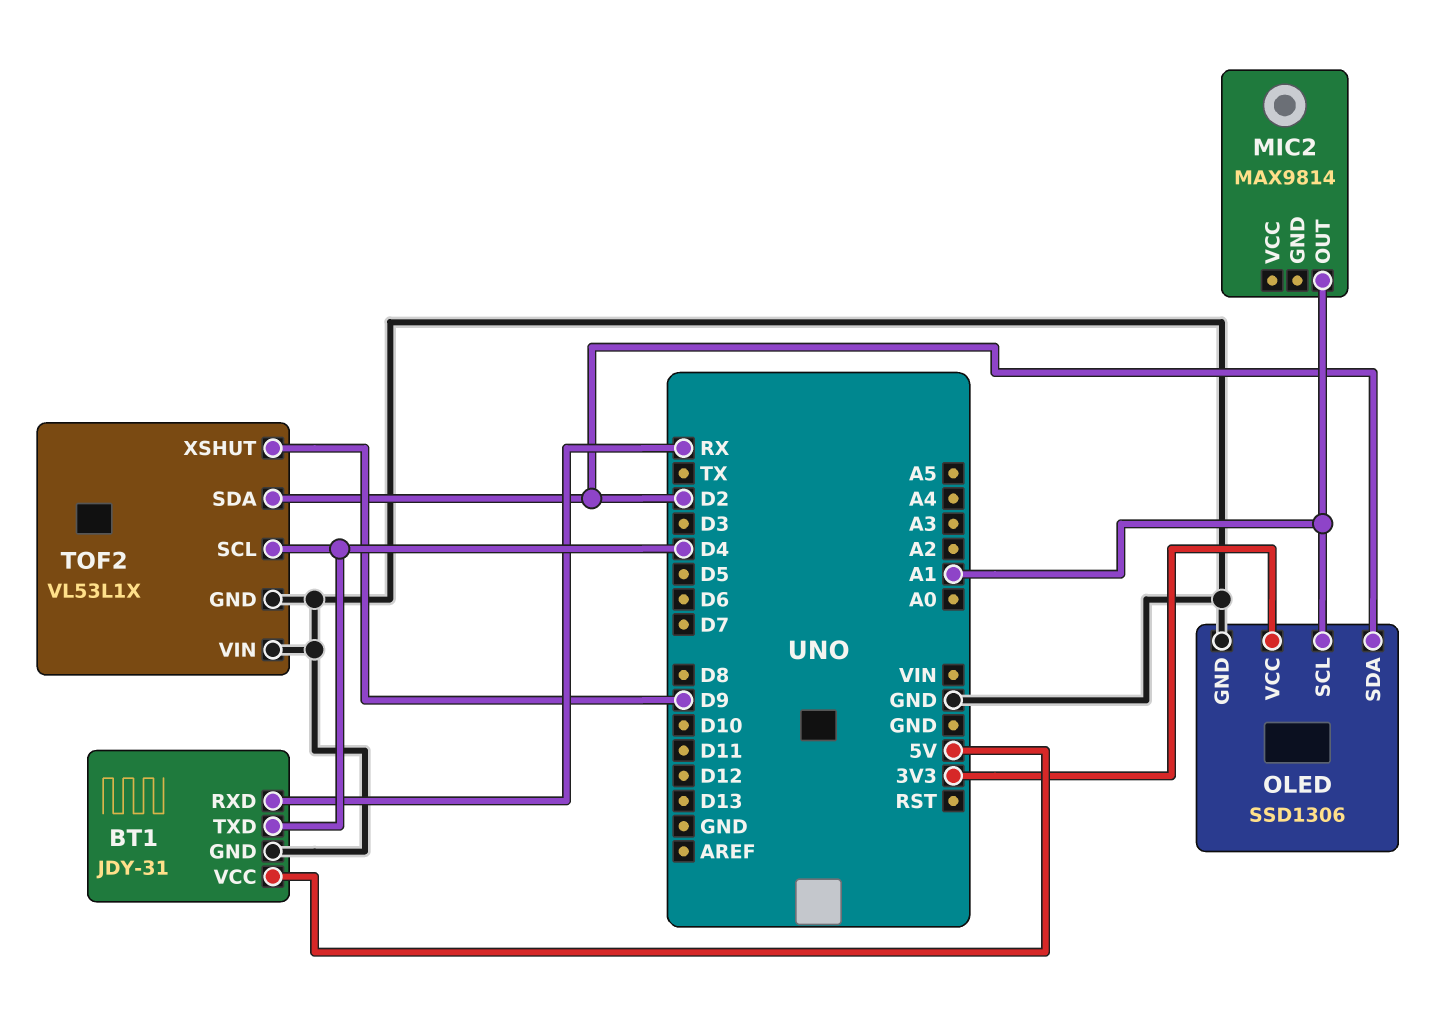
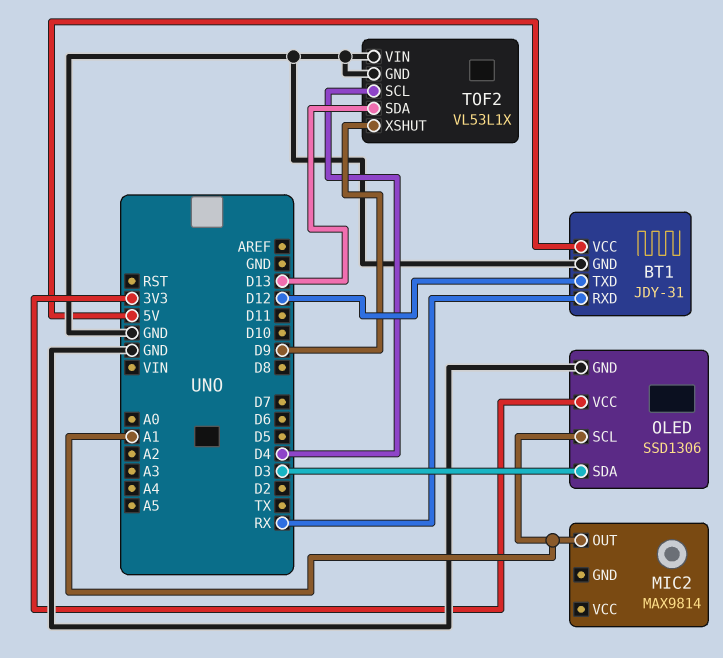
BT1 pin TXD: D4 -> D12
OLED pin SDA: D2 -> D3
TOF2 pin SDA: D2 -> D13

